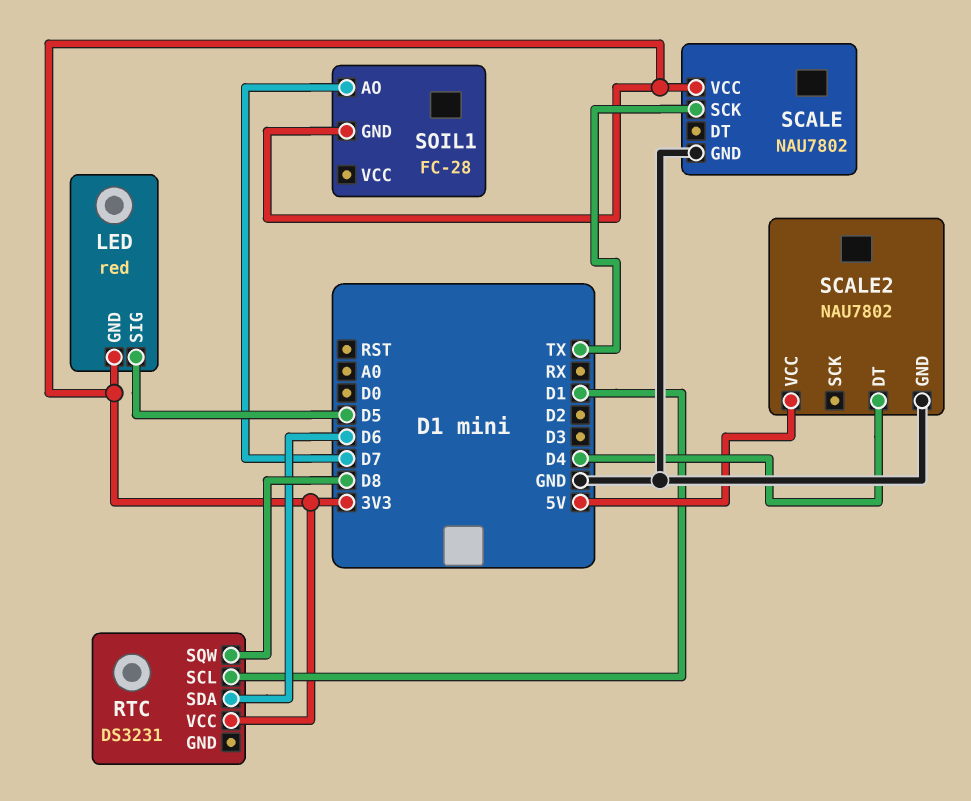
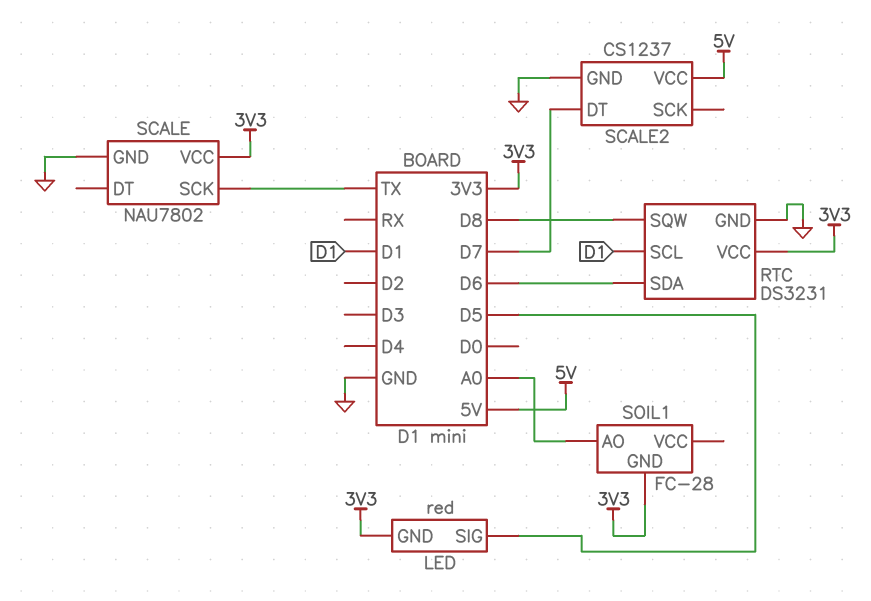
RTC pin GND: none -> GND
SCALE2: NAU7802 -> CS1237
SCALE2 pin DT: D4 -> D7
SOIL1 pin AO: D7 -> A0

